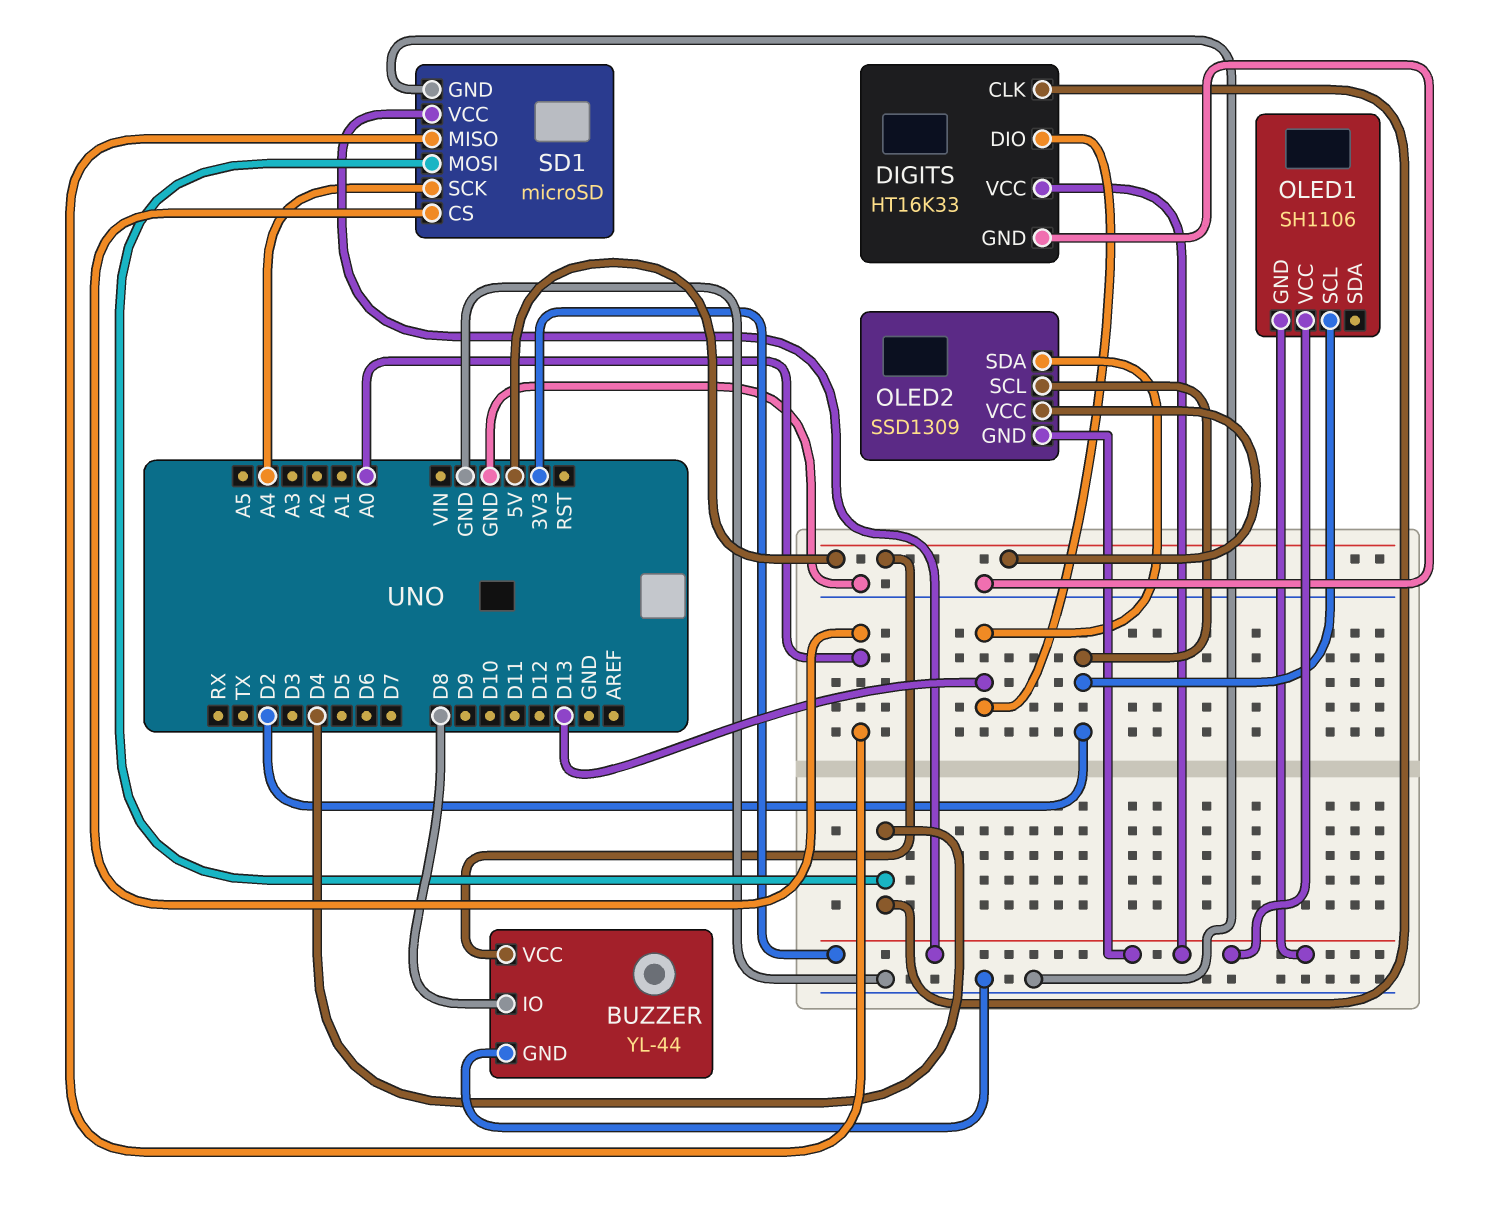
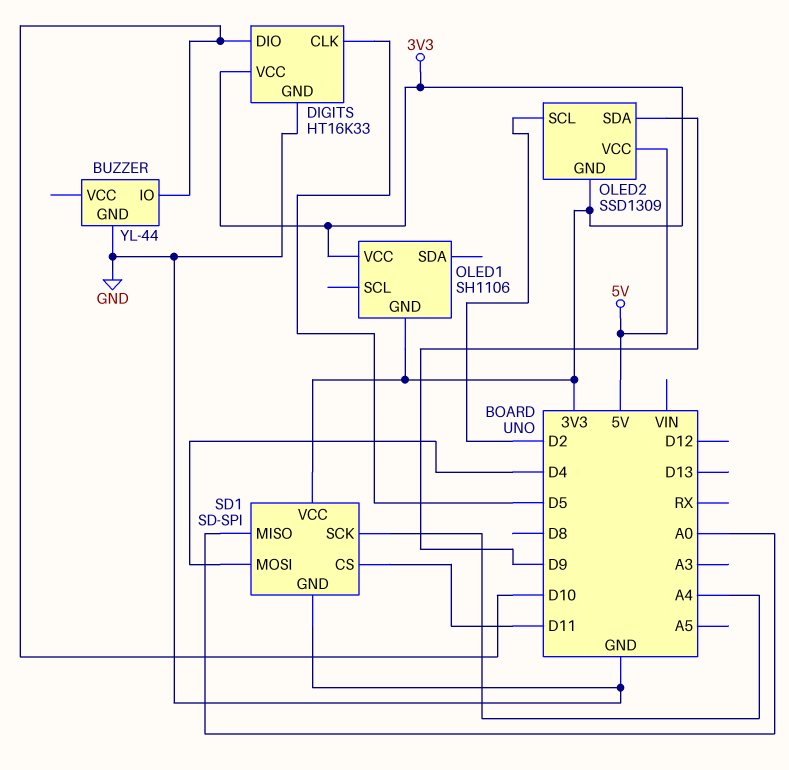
BUZZER pin IO: D8 -> D10
BUZZER pin VCC: 5V -> none
DIGITS pin CLK: D4 -> D5
DIGITS pin DIO: D13 -> D10
OLED1 pin SCL: D2 -> none
OLED2 pin SDA: D13 -> D9
SD1: microSD -> SD-SPI
SD1 pin CS: A0 -> D11

